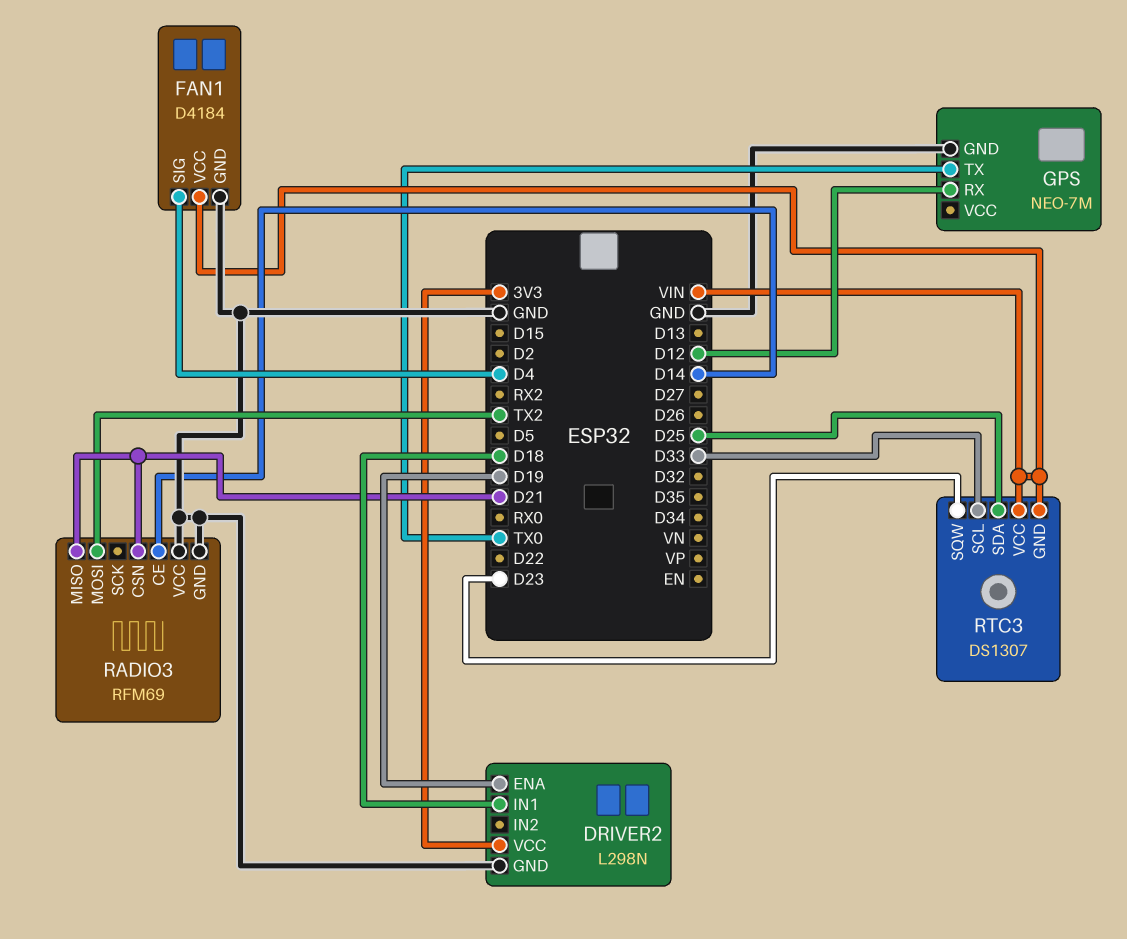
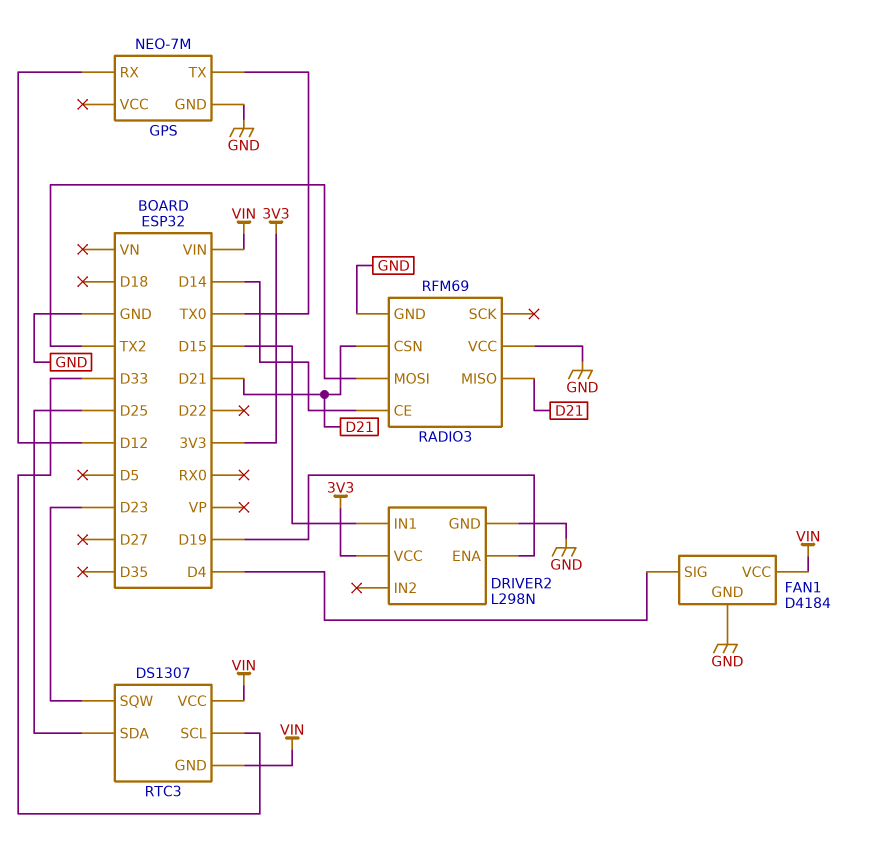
DRIVER2 pin IN1: D18 -> D15

